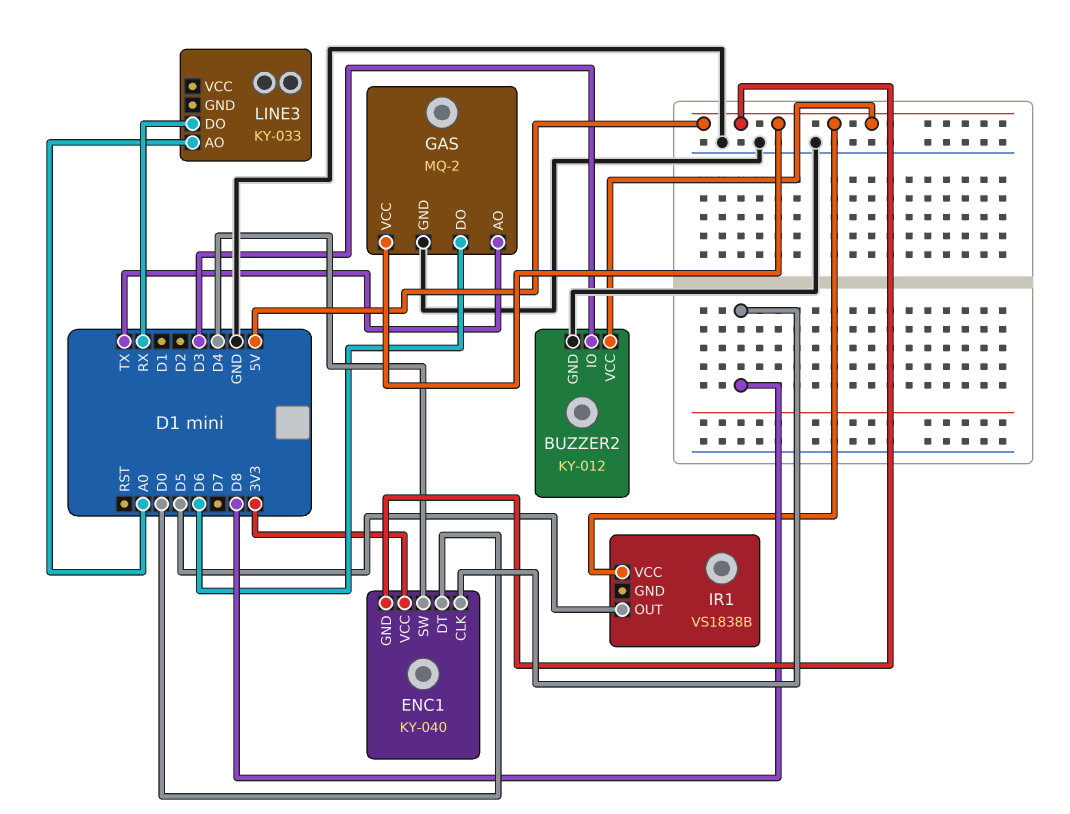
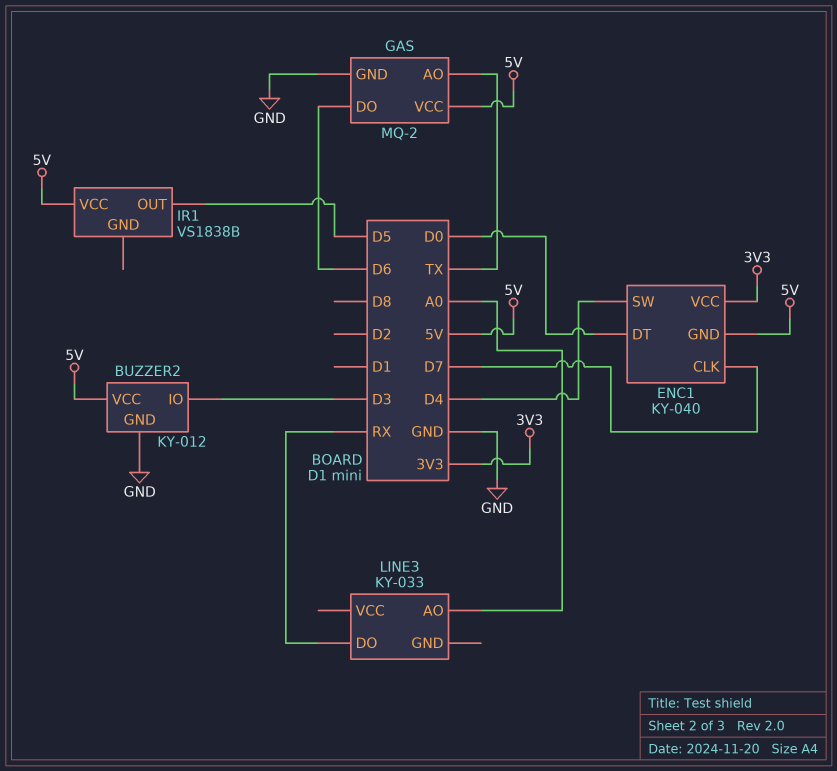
ENC1 pin CLK: D8 -> D7

